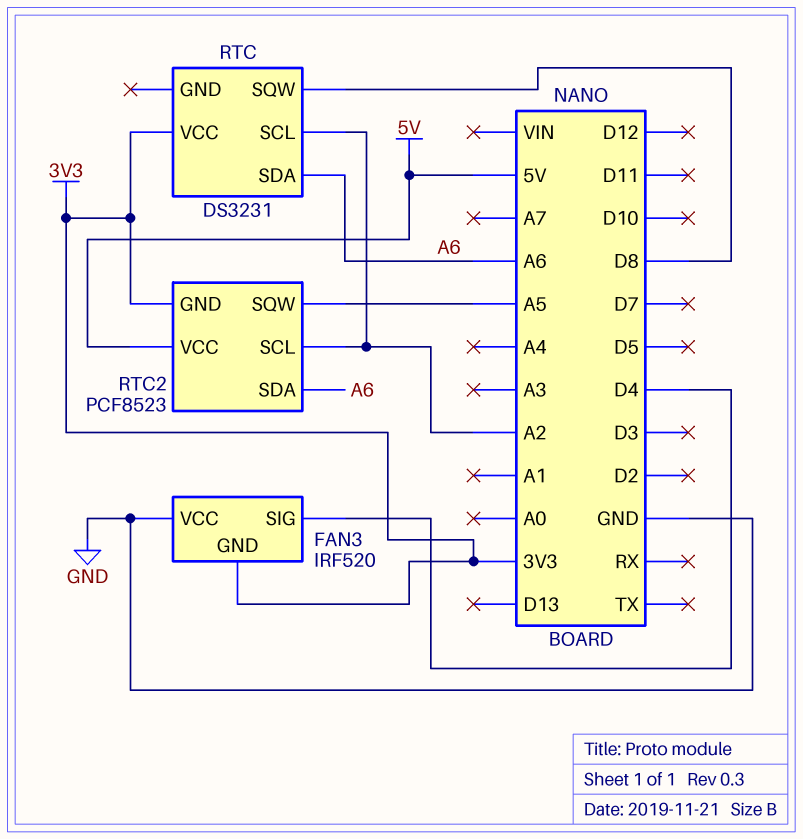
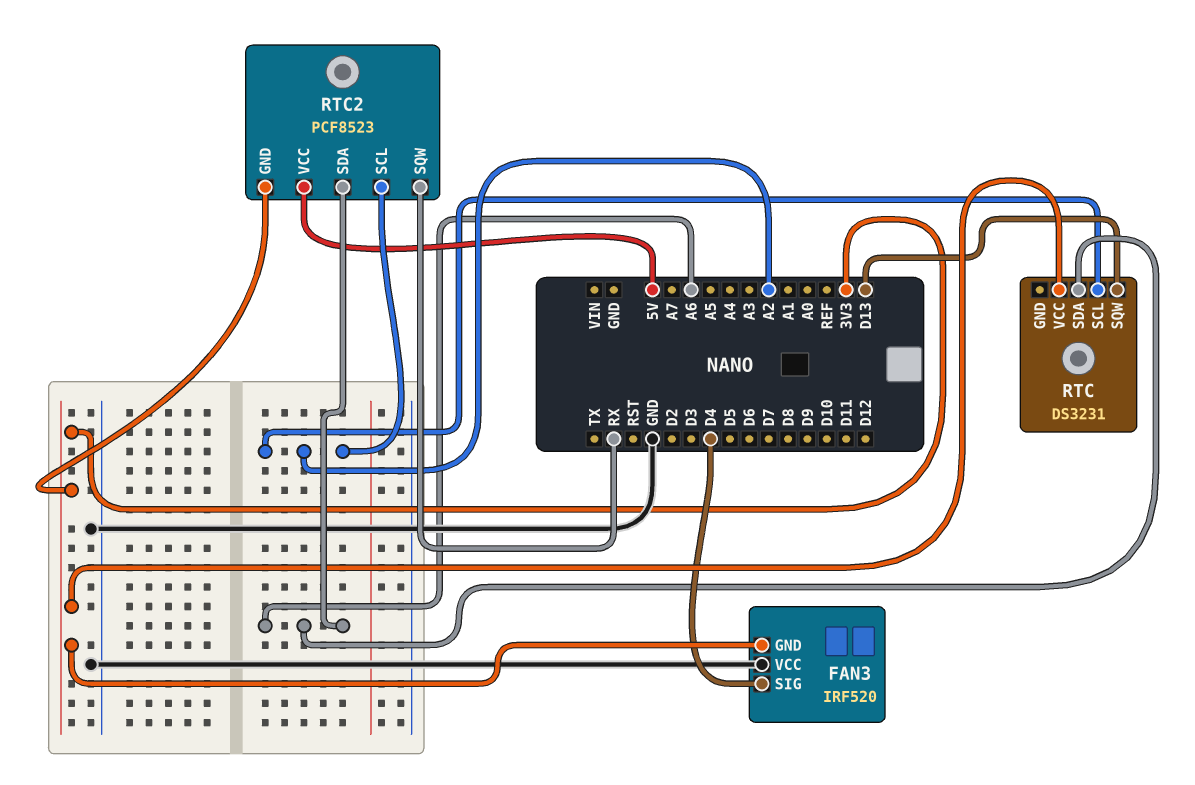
RTC pin SQW: D8 -> D13
RTC2 pin SQW: A5 -> RX

